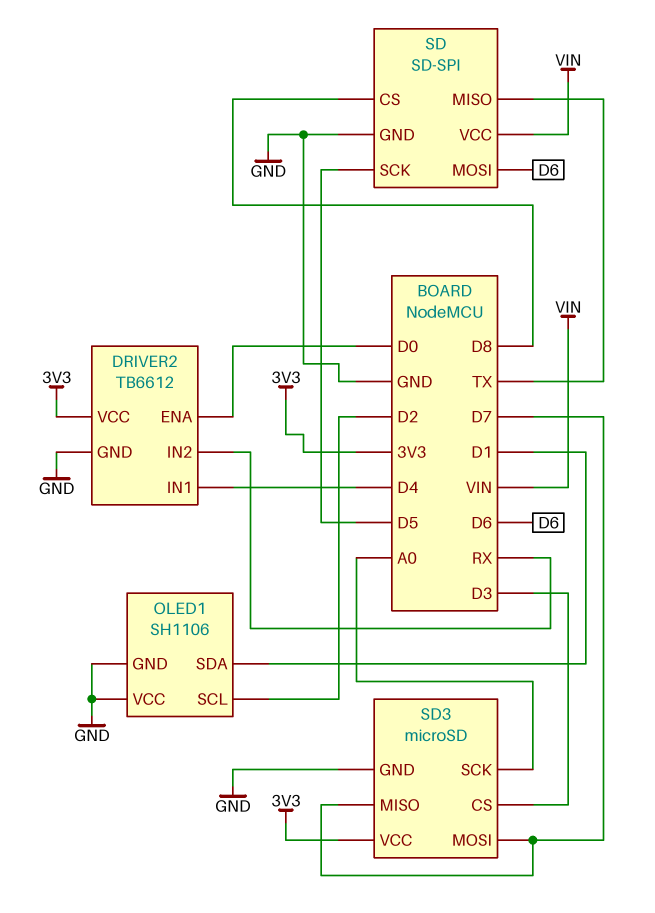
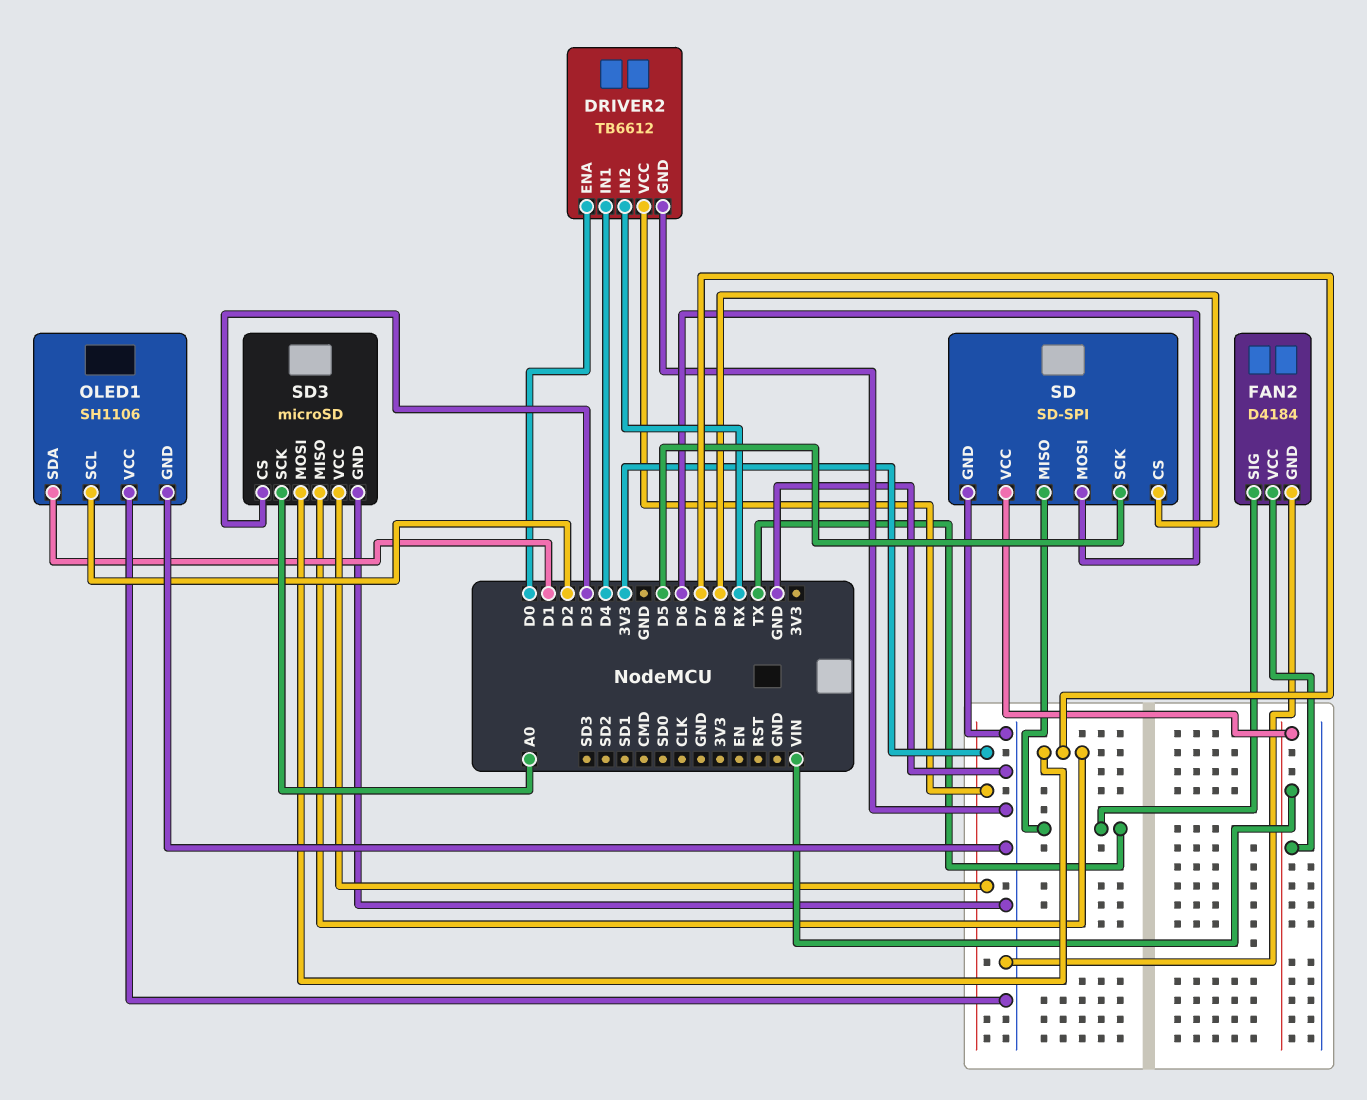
FAN2: none -> D4184
FAN2 pin GND: none -> GND
FAN2 pin SIG: none -> TX
FAN2 pin VCC: none -> VIN

